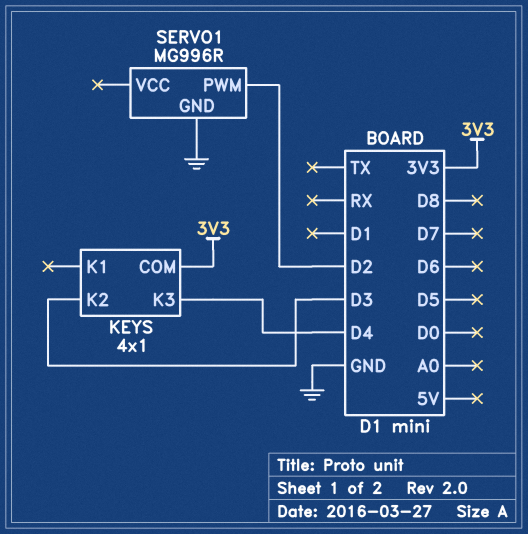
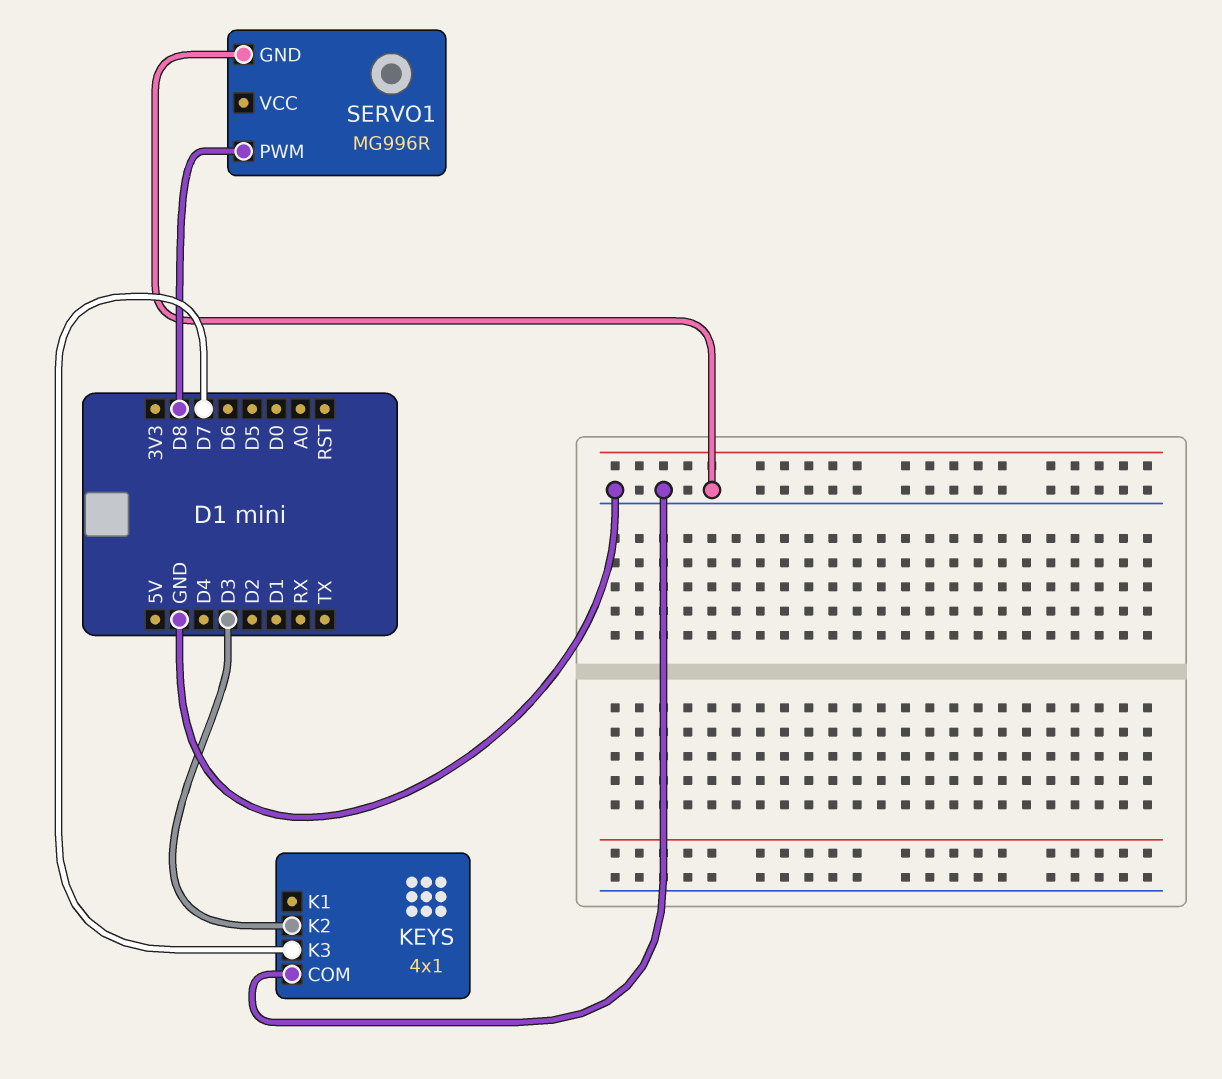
KEYS pin COM: 3V3 -> GND
KEYS pin K3: D4 -> D7
SERVO1 pin PWM: D2 -> D8

